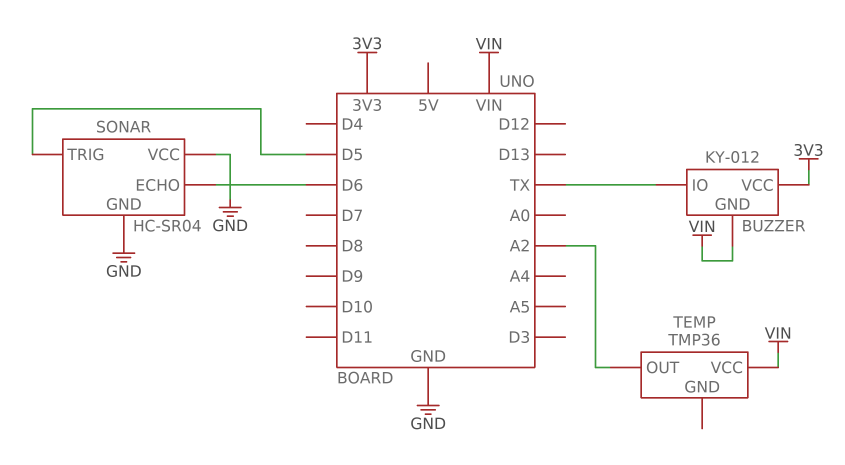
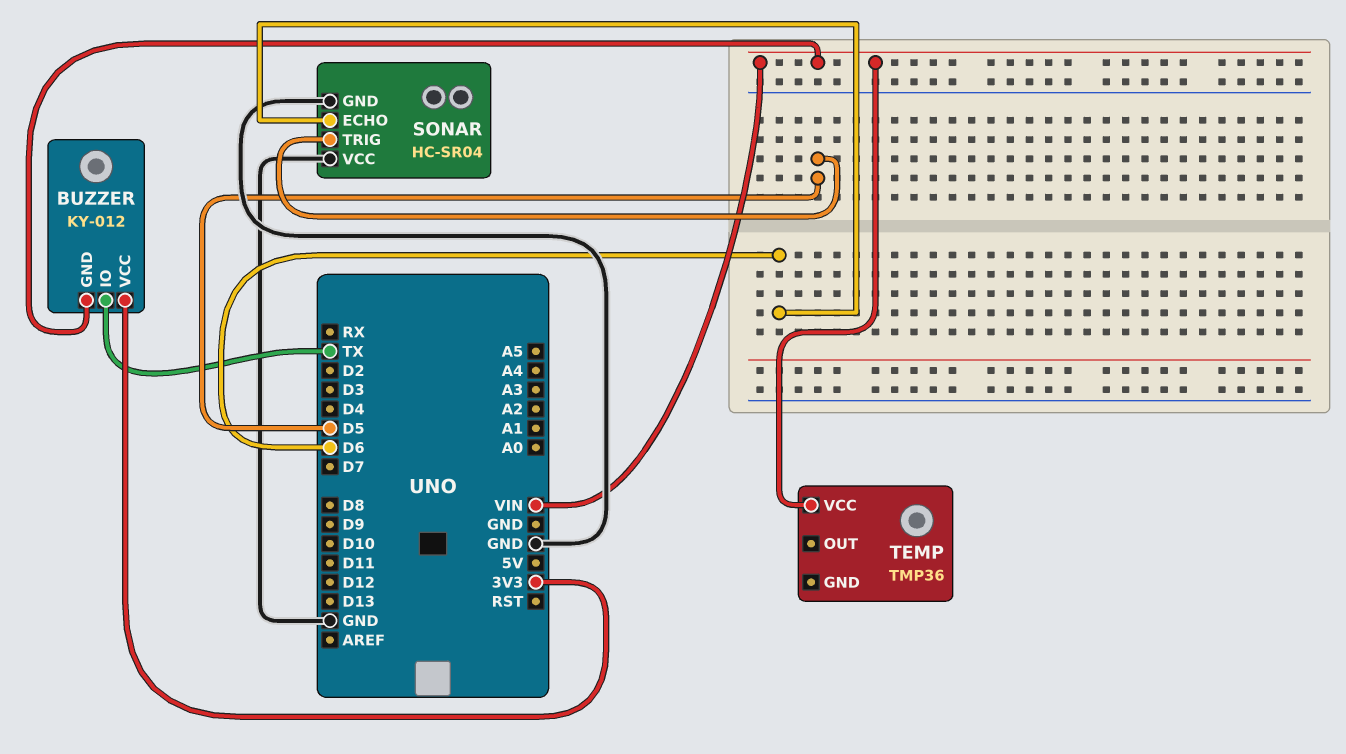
TEMP pin OUT: A2 -> none

